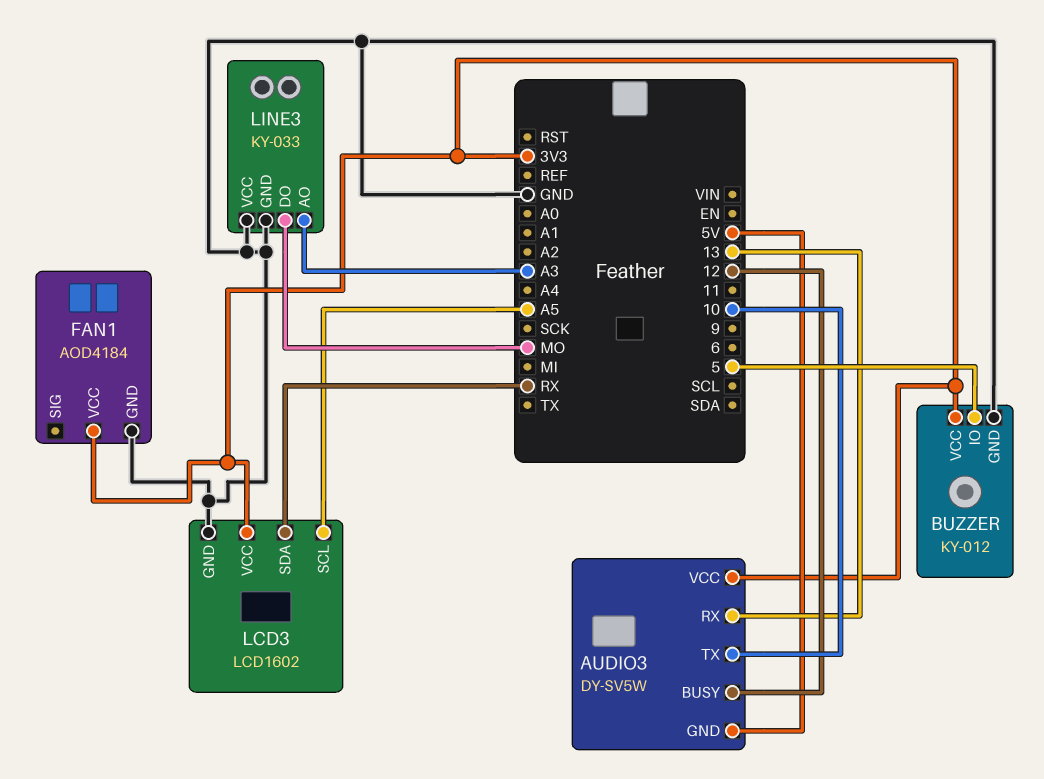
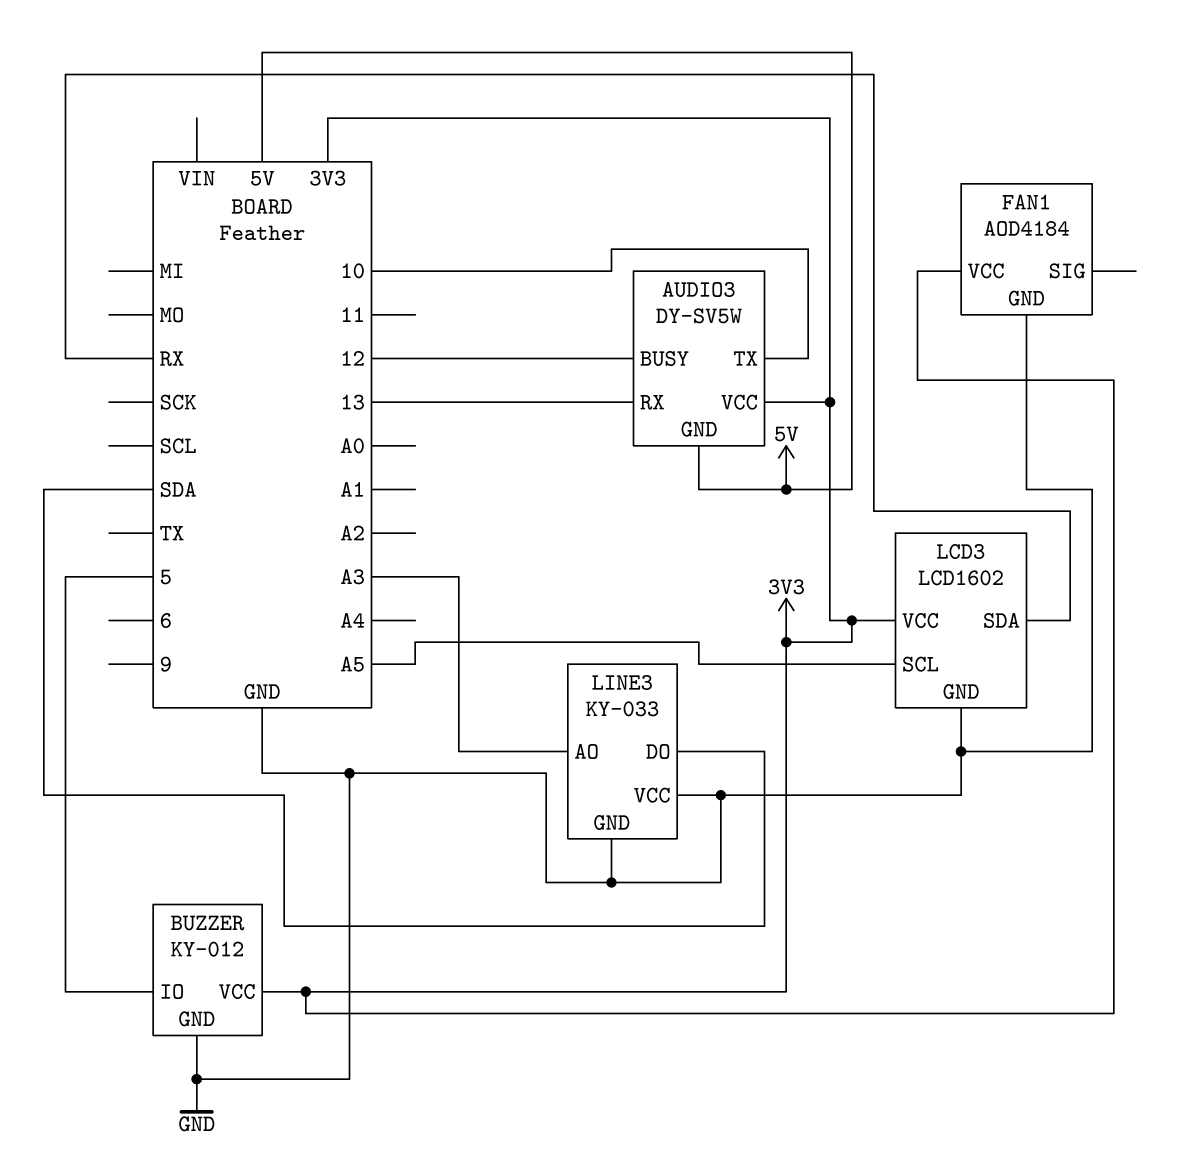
LINE3 pin DO: MO -> SDA

